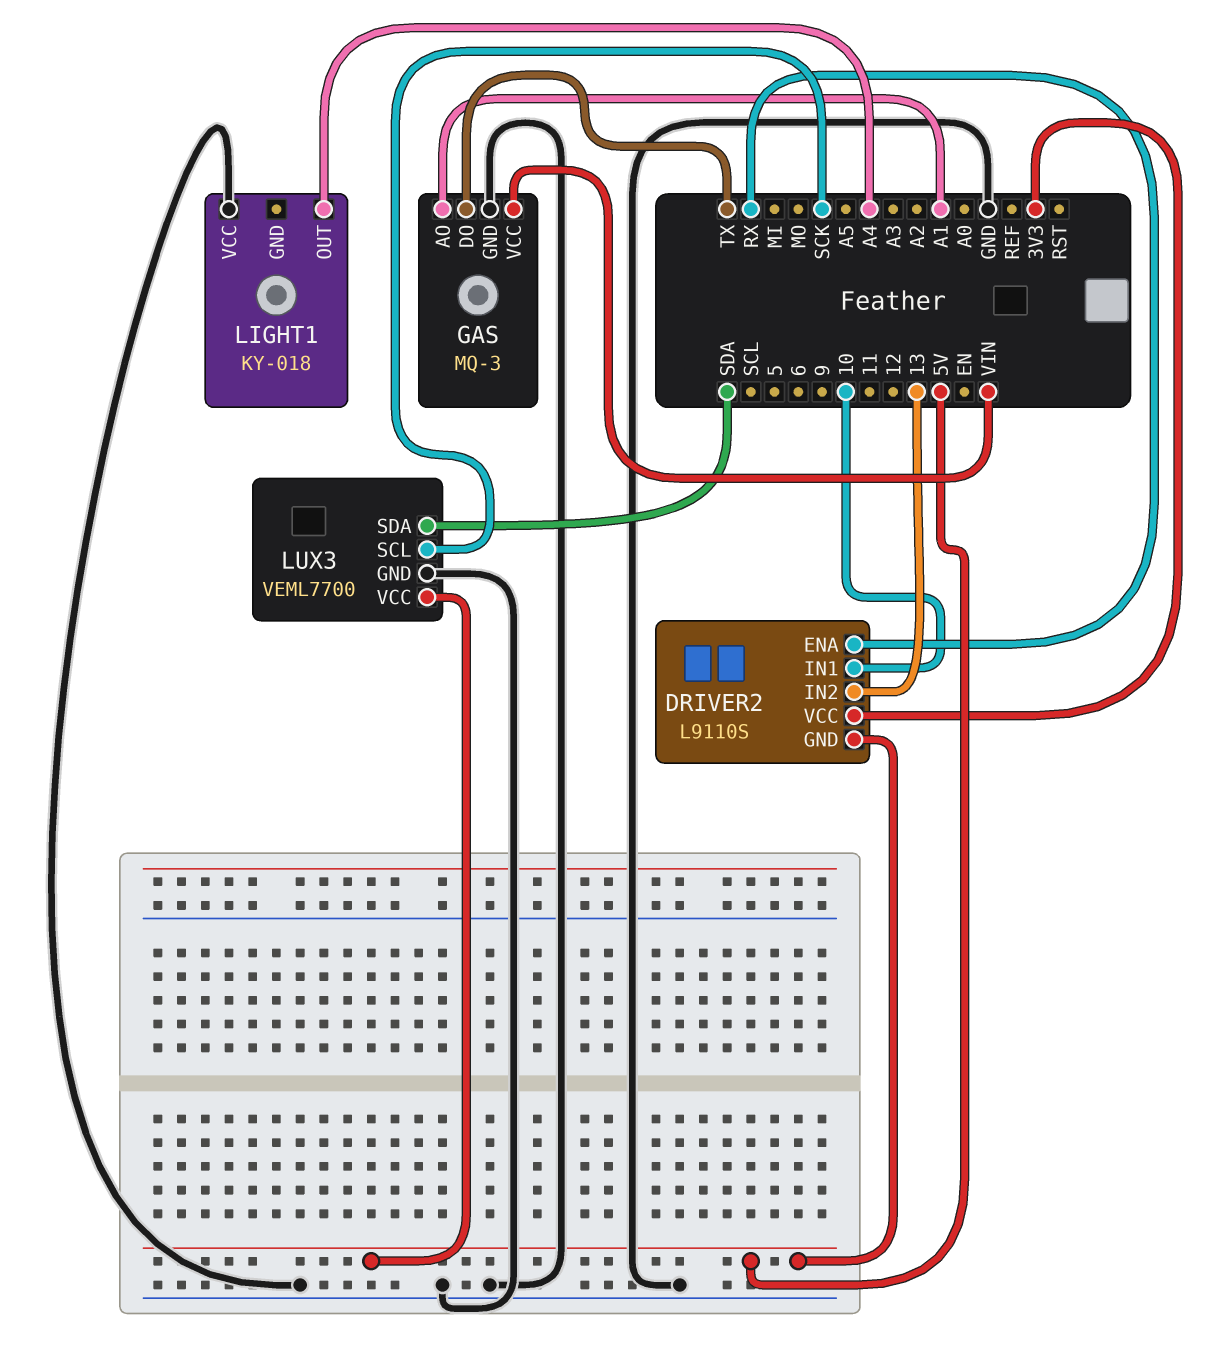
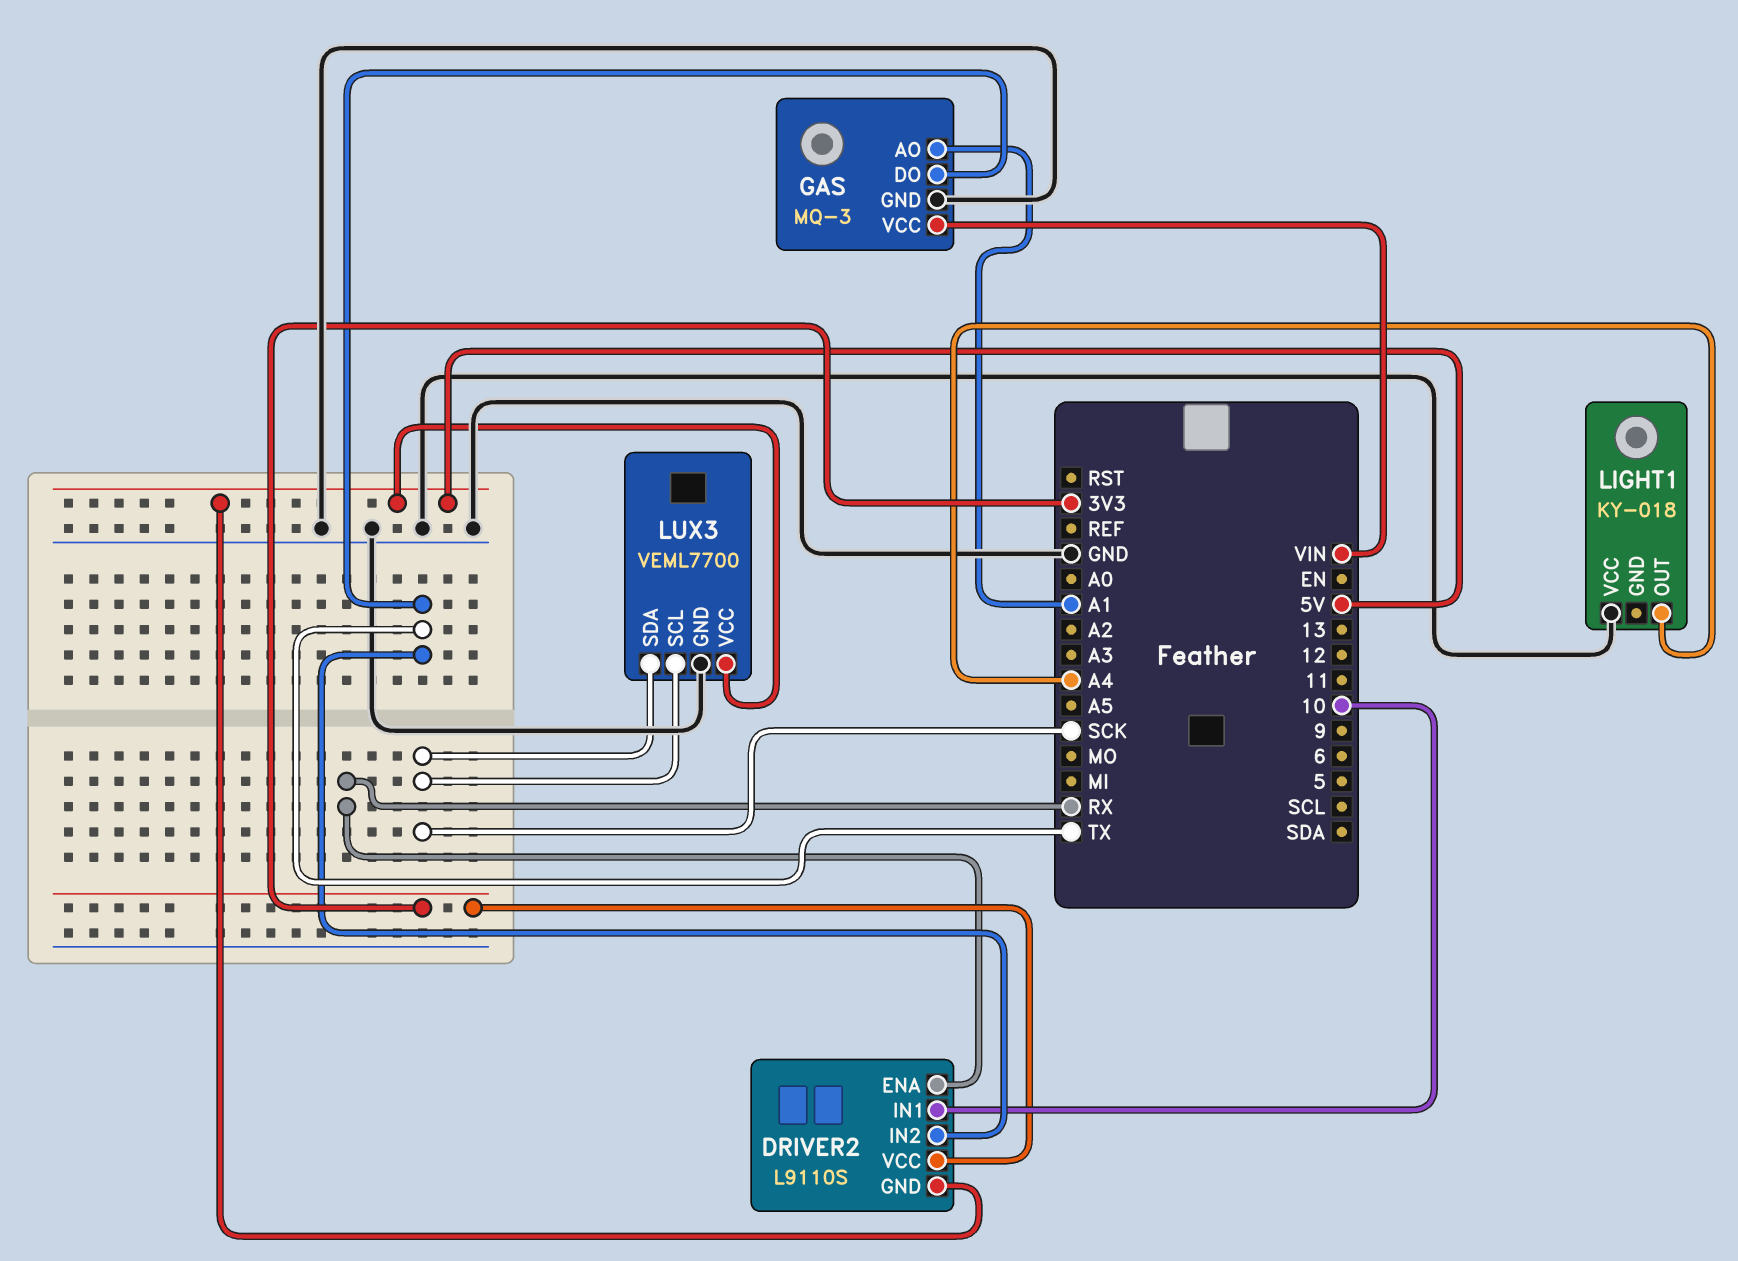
DRIVER2 pin IN2: 13 -> TX
LUX3 pin SDA: SDA -> SCK

